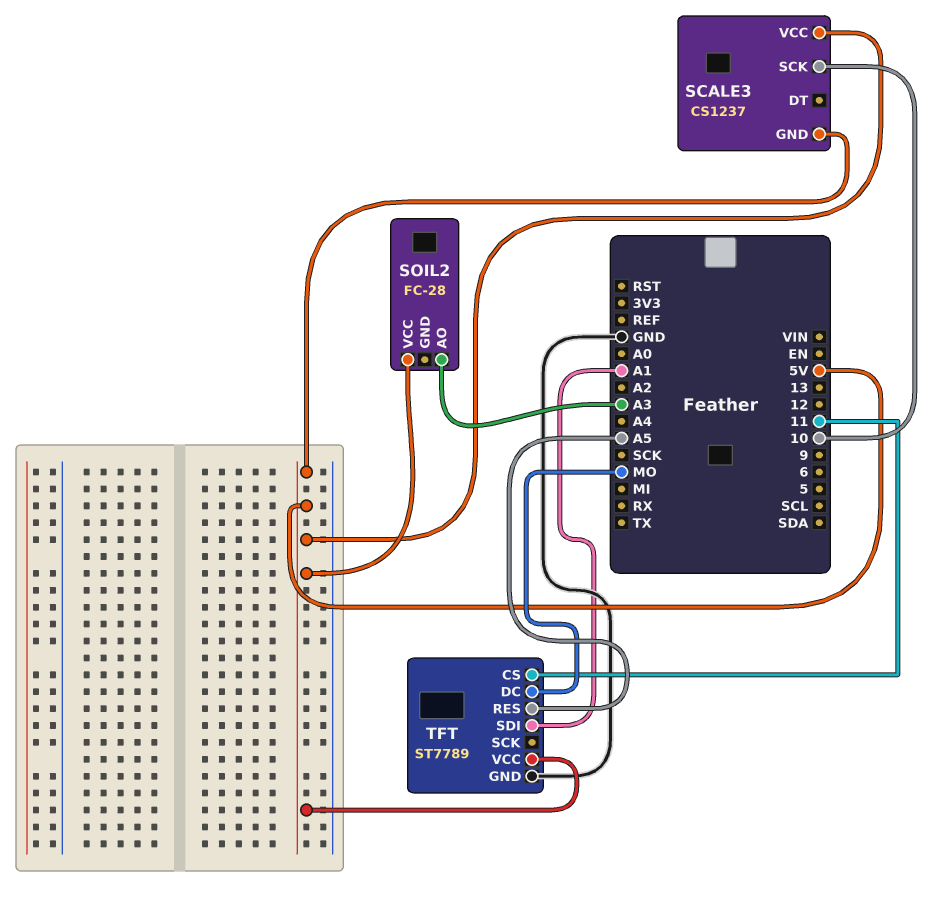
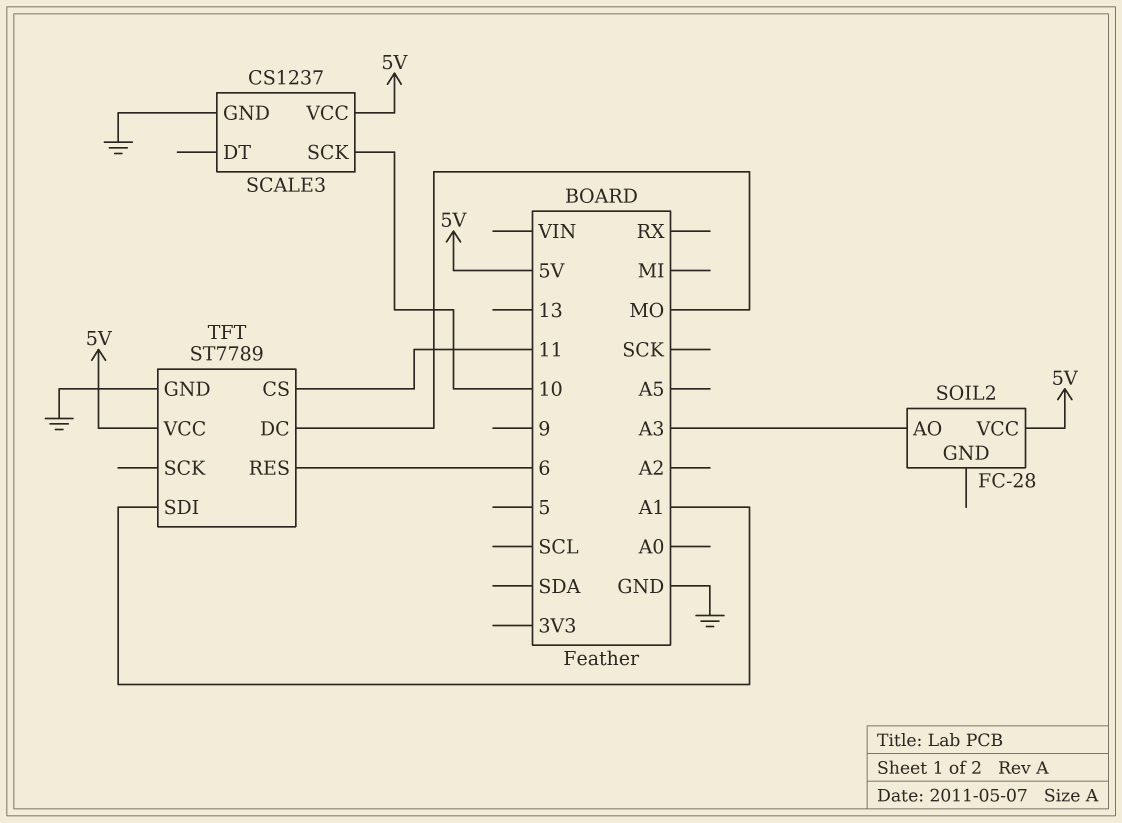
SCALE3 pin GND: 5V -> GND
TFT pin RES: A5 -> 6

